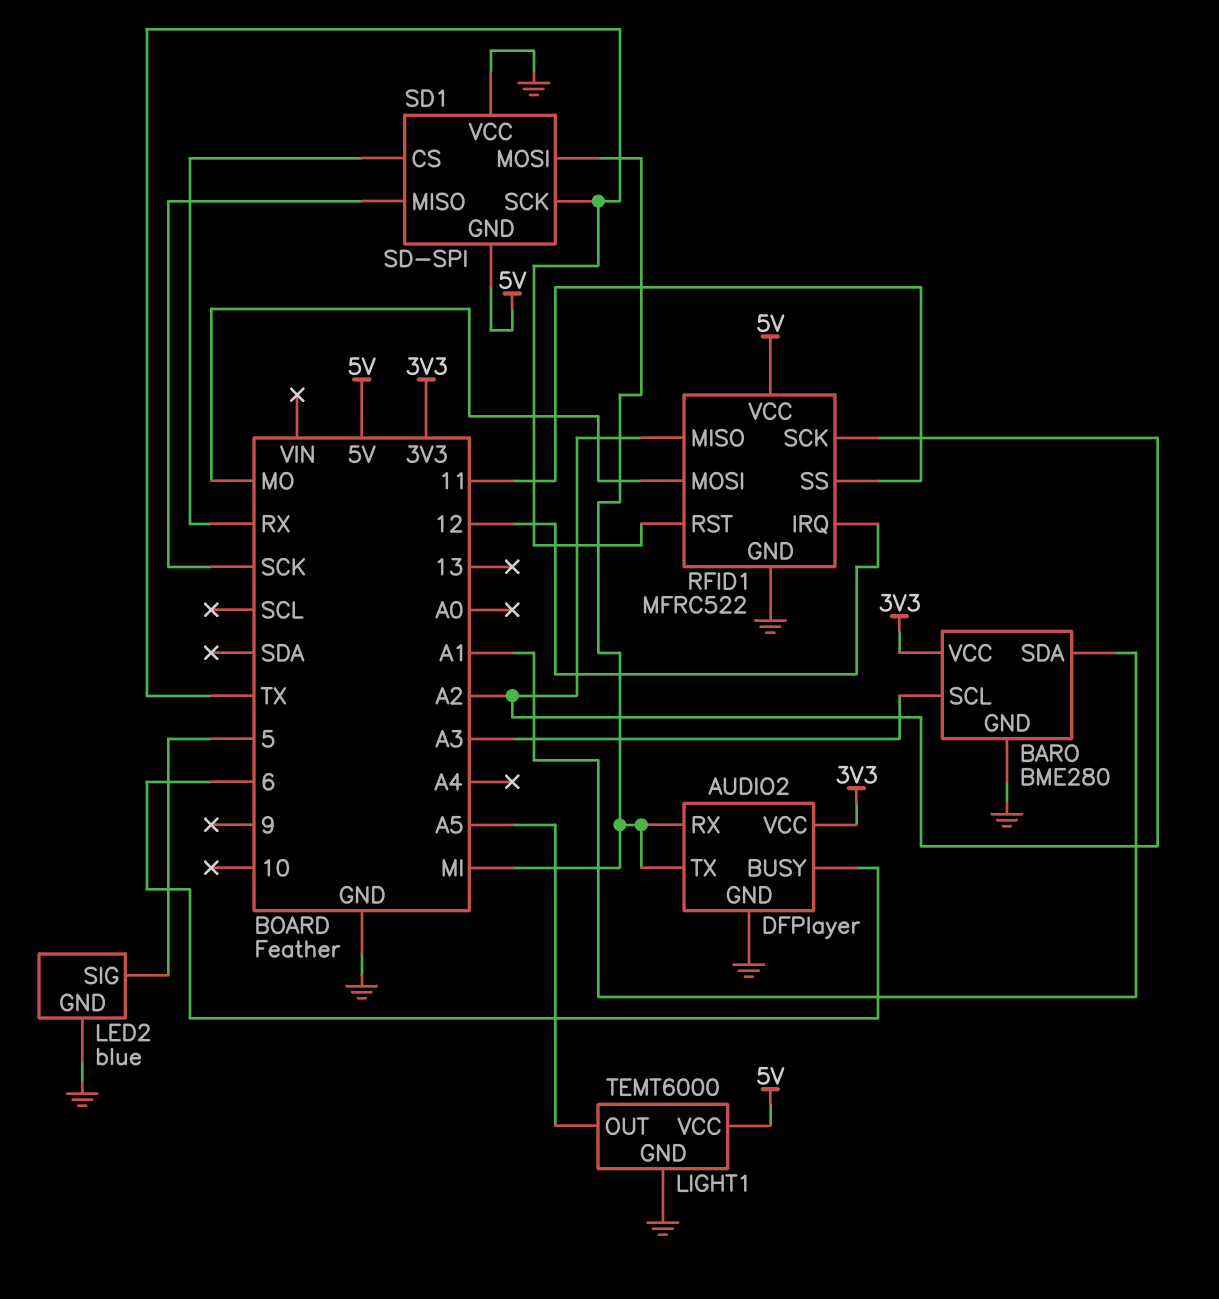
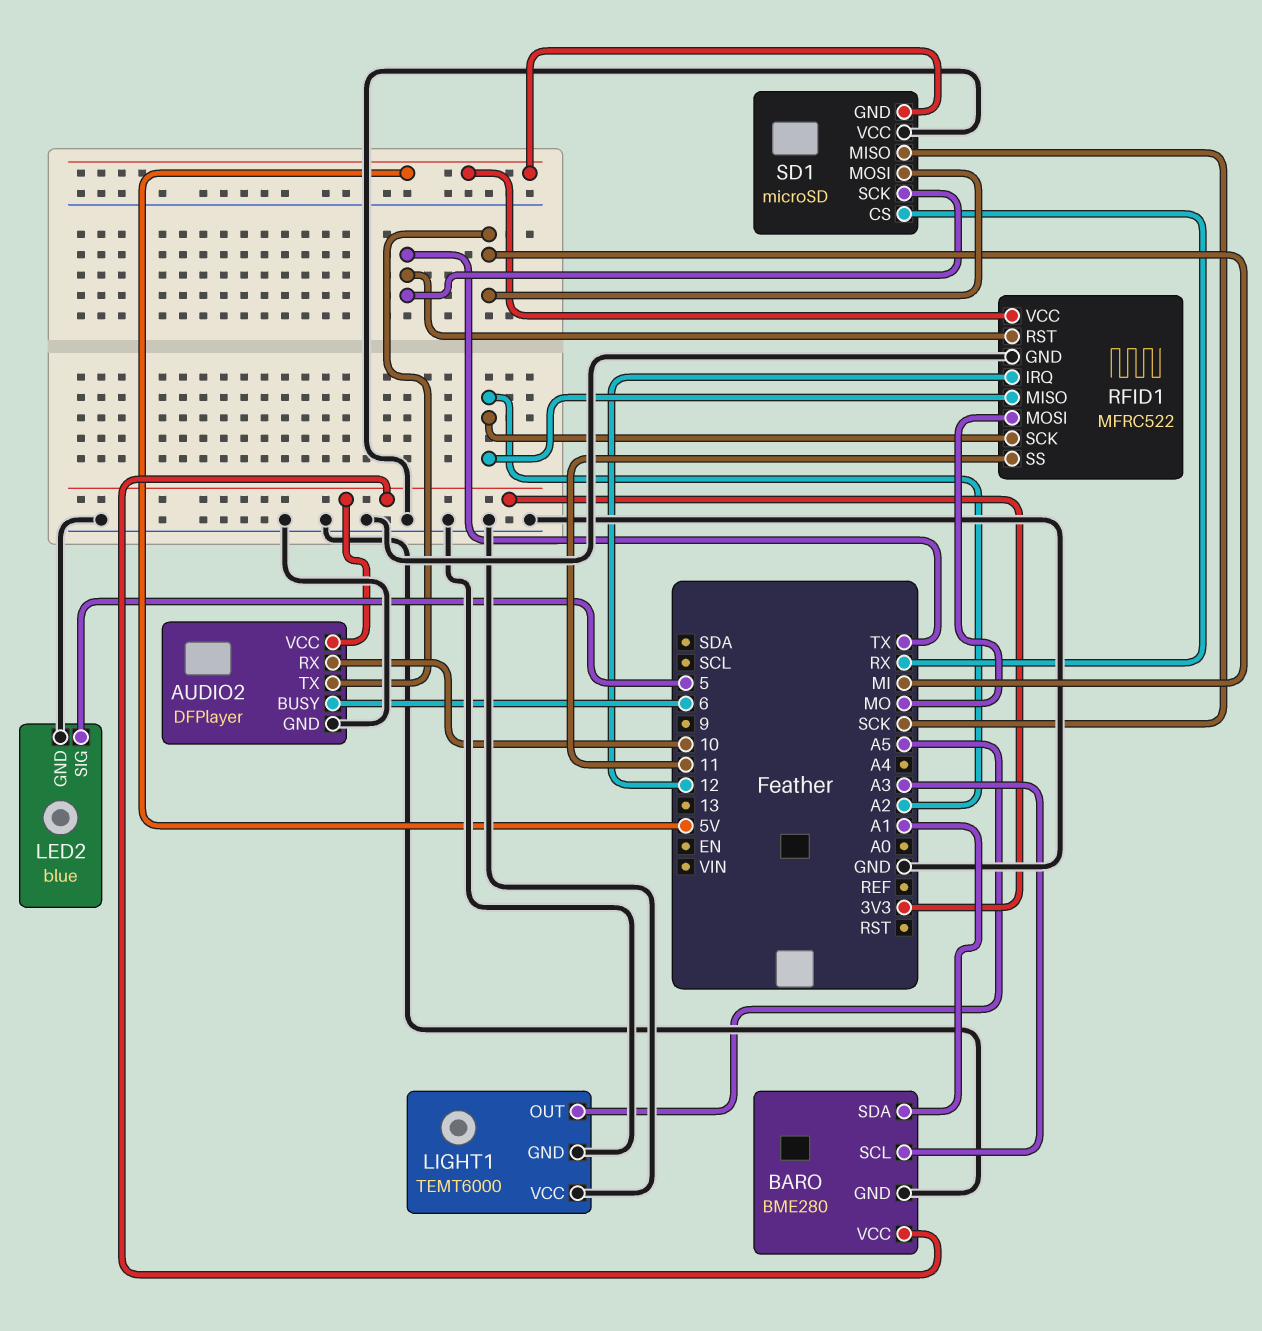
AUDIO2 pin RX: MI -> 10
LIGHT1 pin VCC: 5V -> GND
SD1: SD-SPI -> microSD

